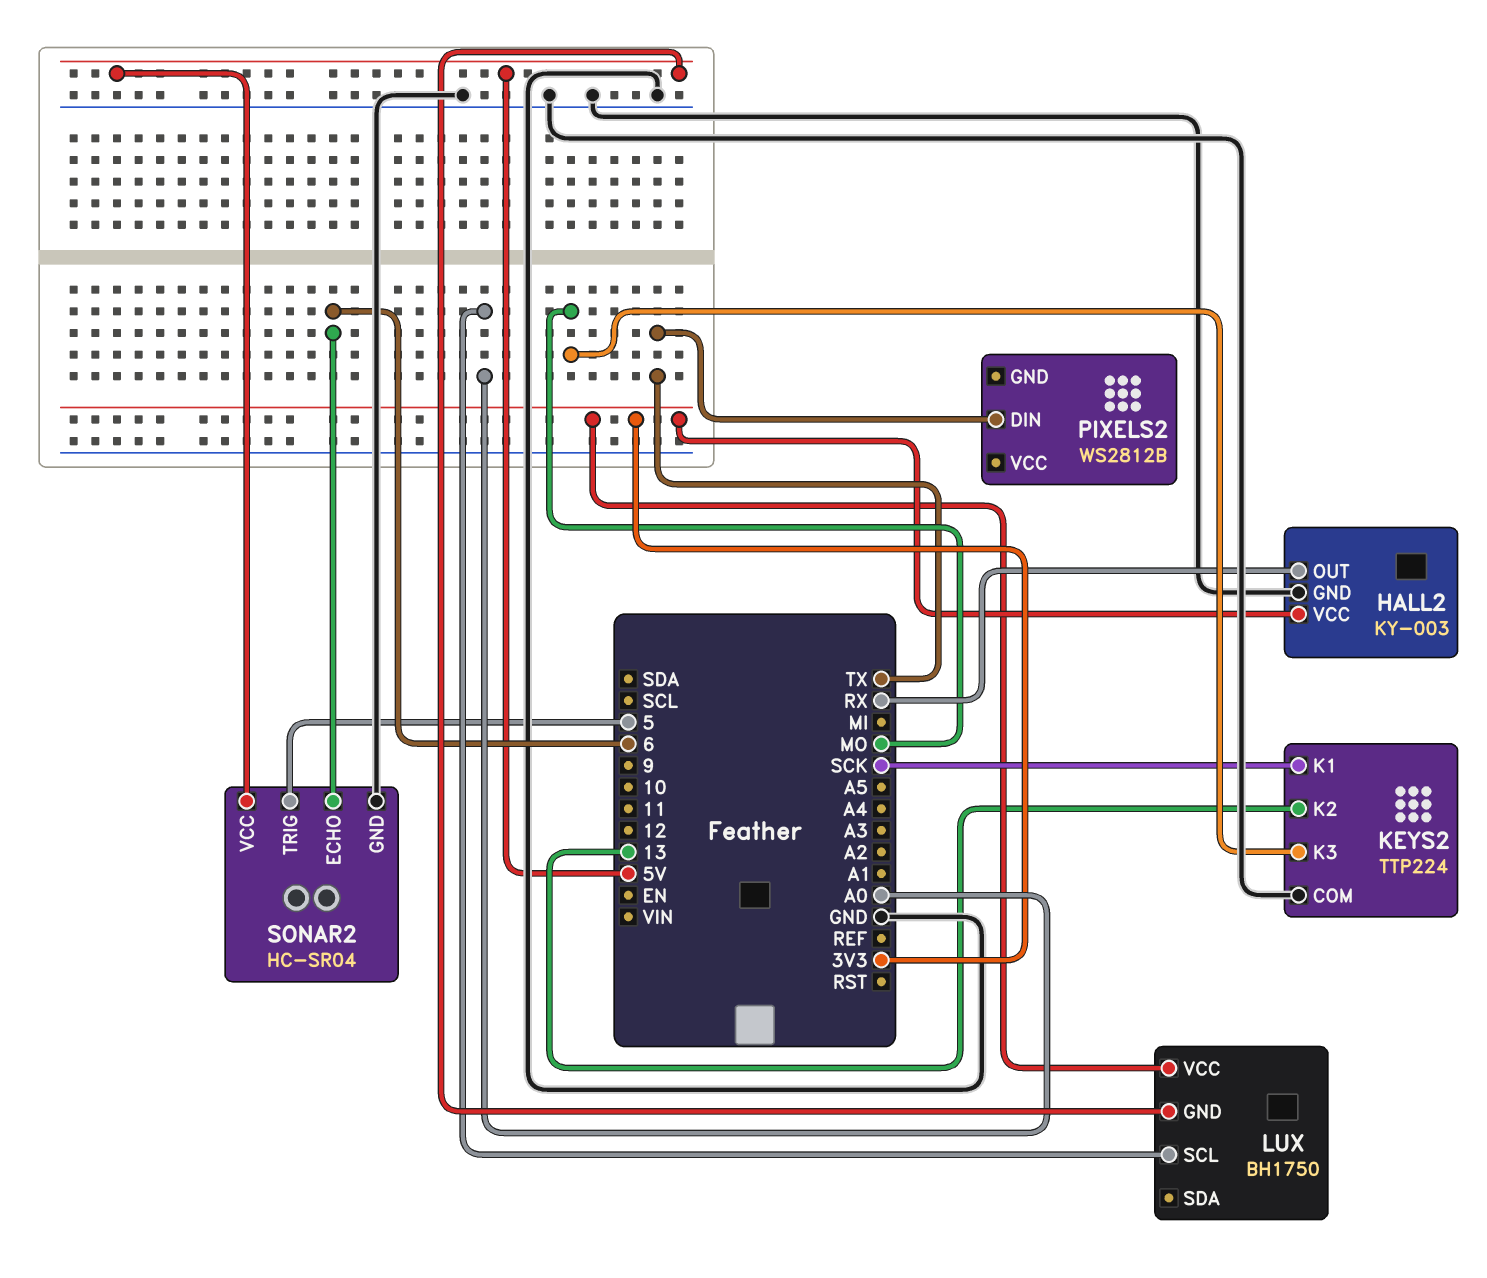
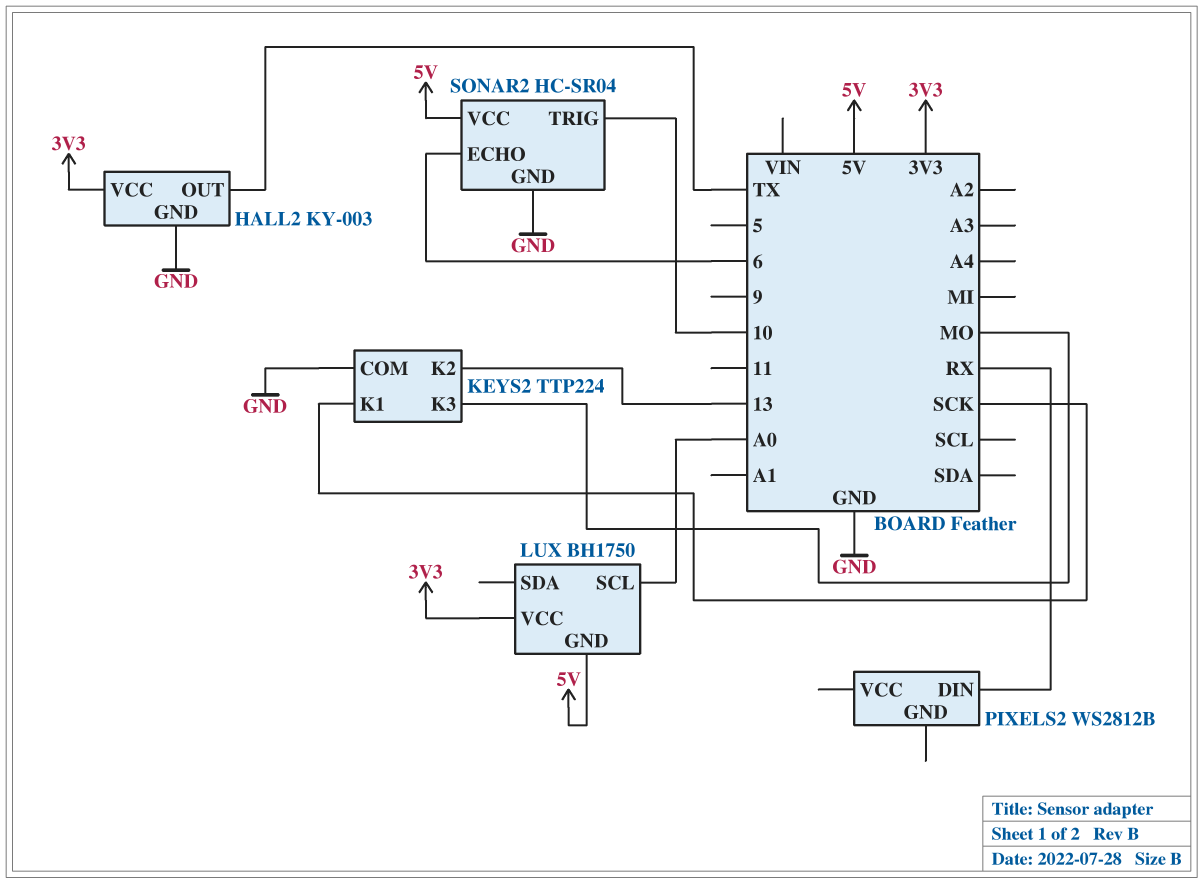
HALL2 pin OUT: RX -> TX
PIXELS2 pin DIN: TX -> RX
SONAR2 pin TRIG: 5 -> 10

